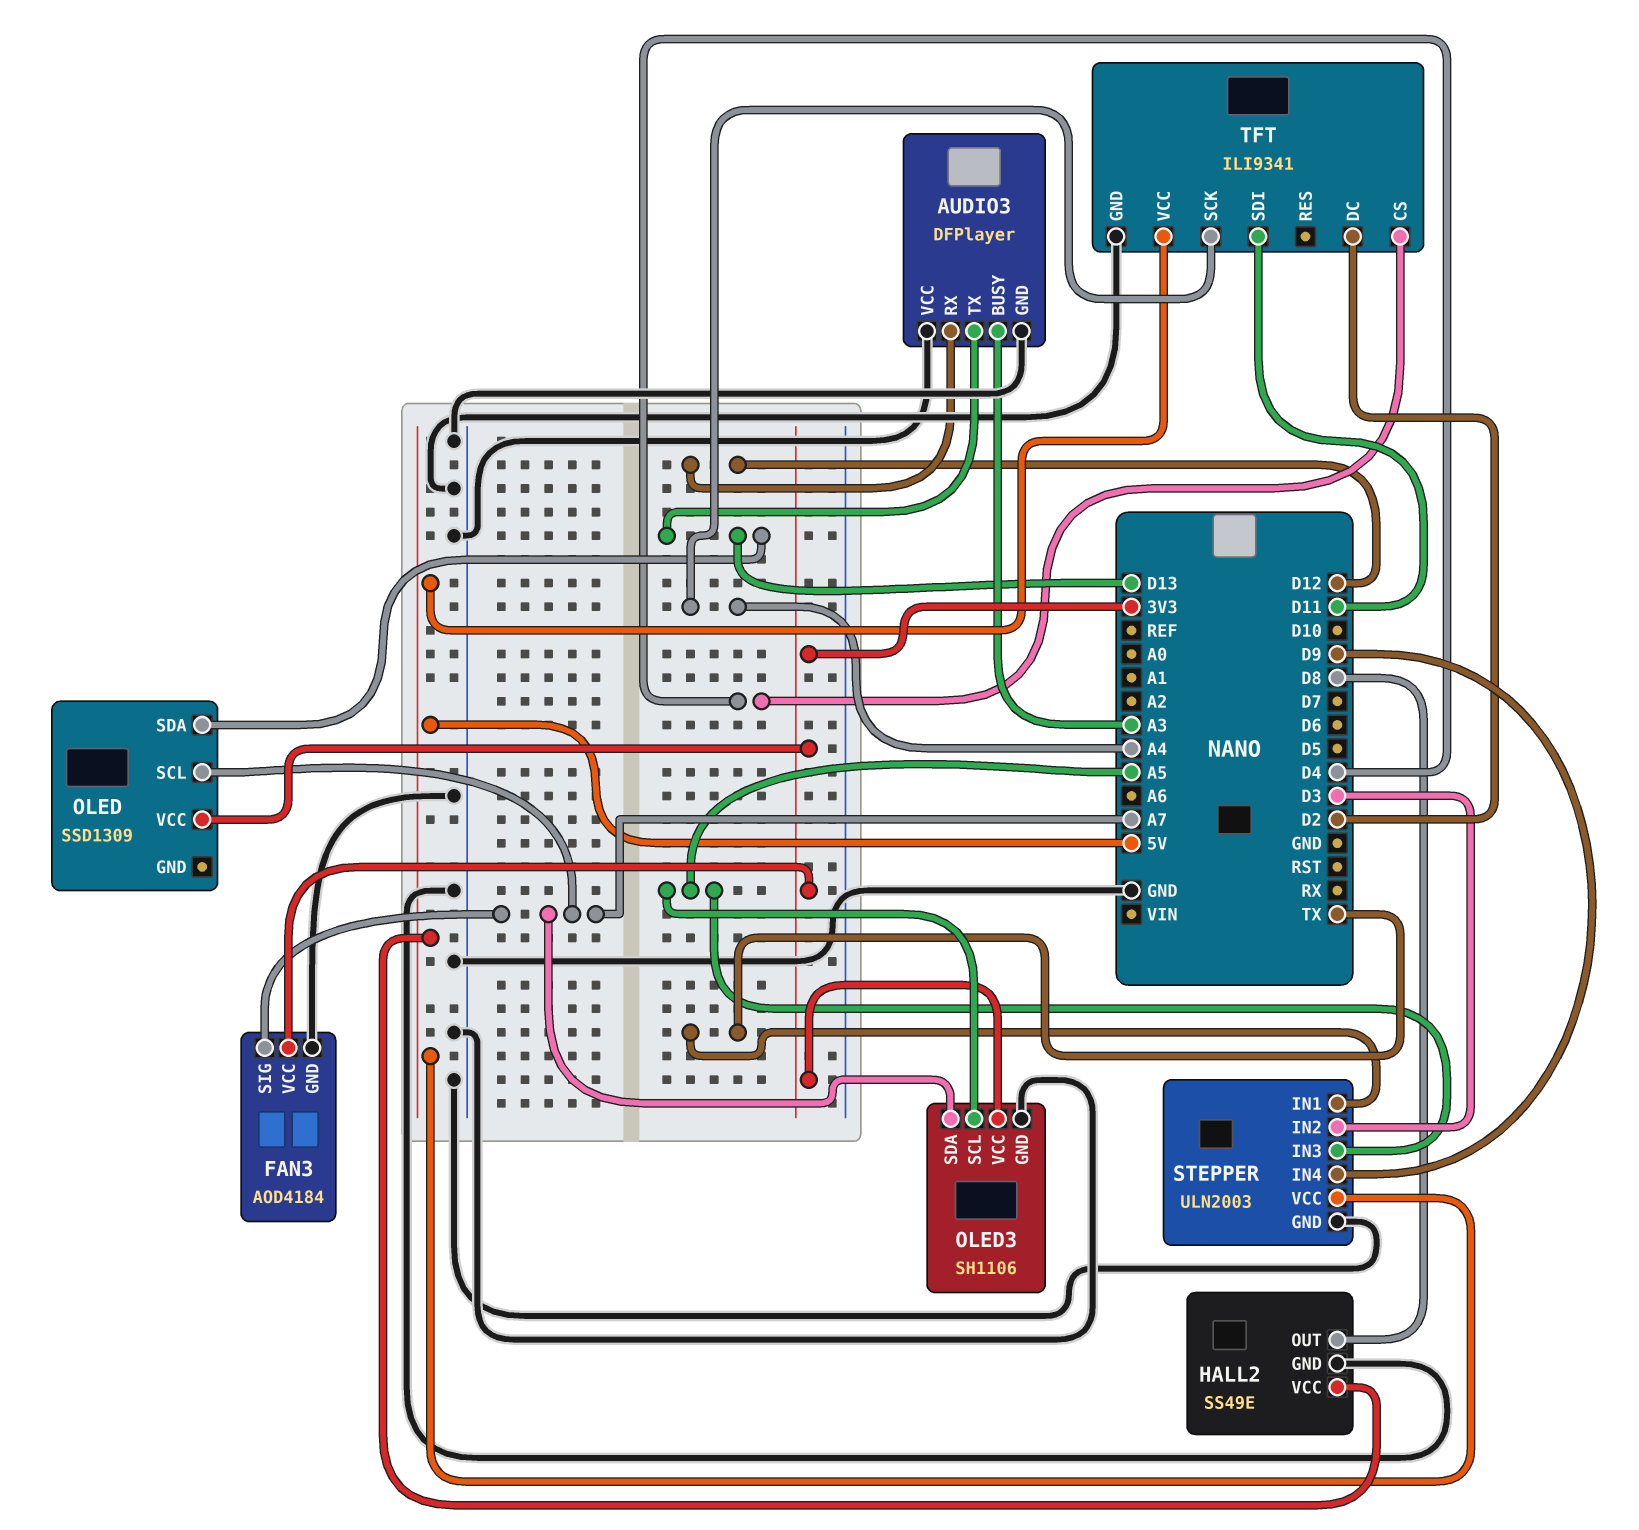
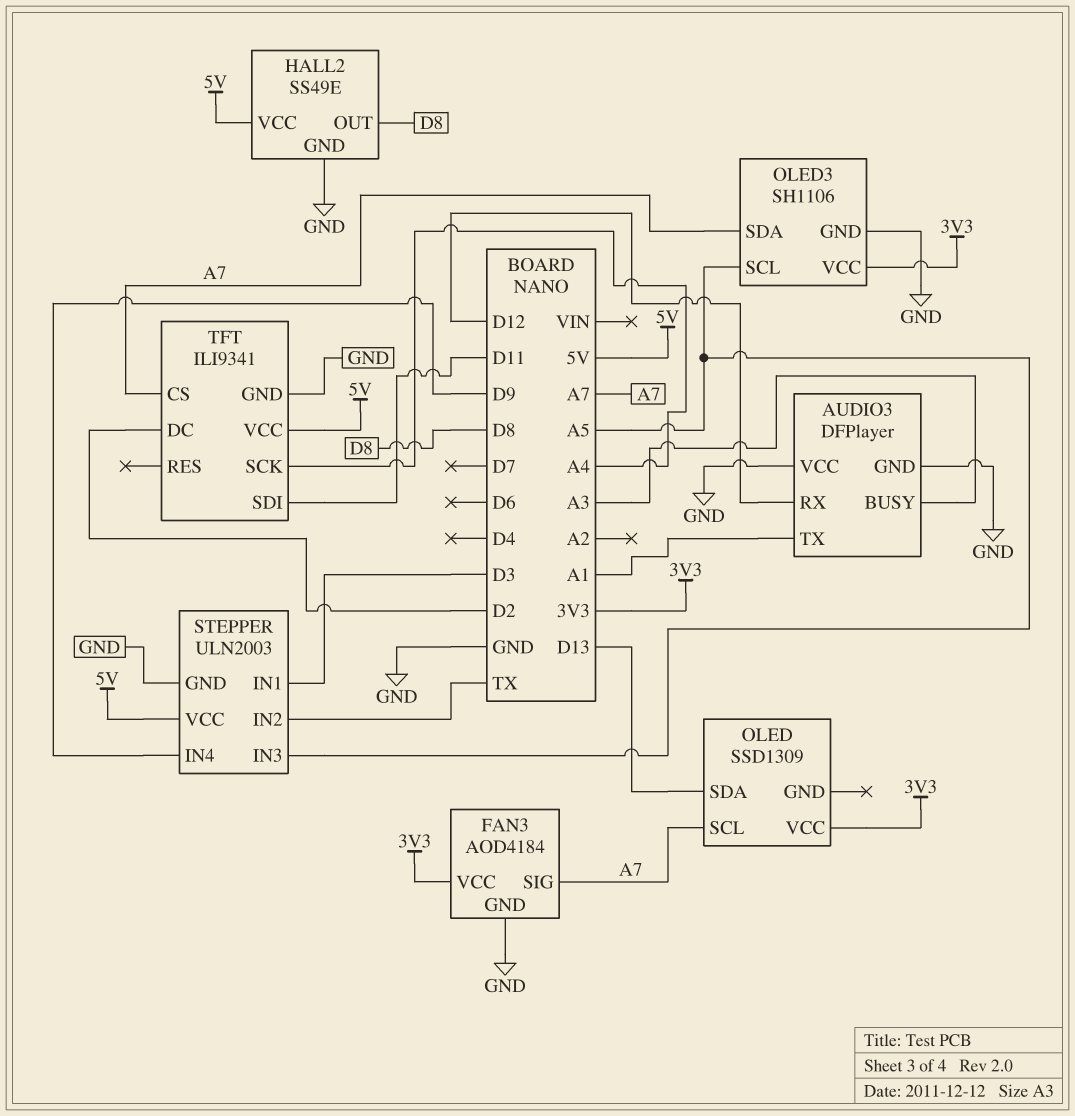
AUDIO3 pin TX: D13 -> A1
STEPPER pin IN1: TX -> D3
STEPPER pin IN2: D3 -> TX
TFT pin CS: D4 -> A7

